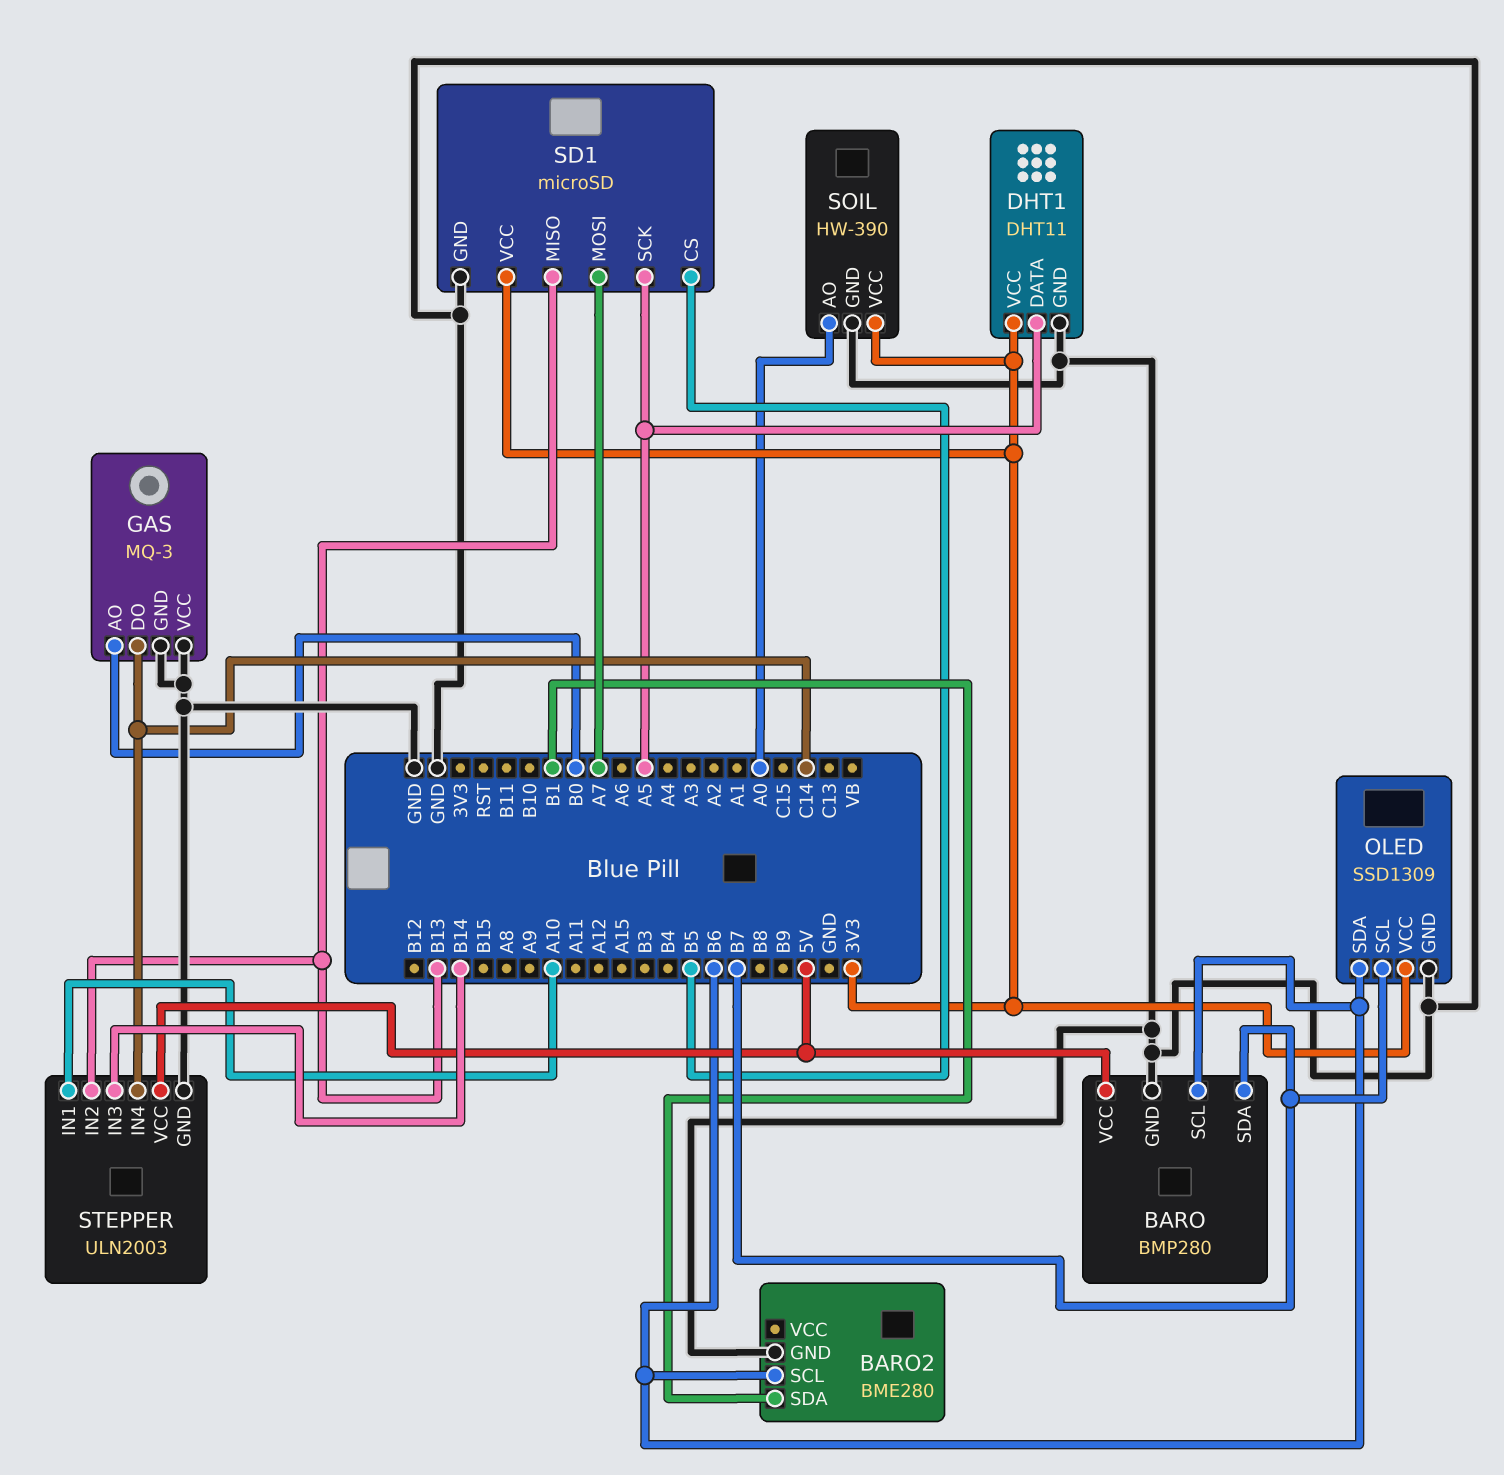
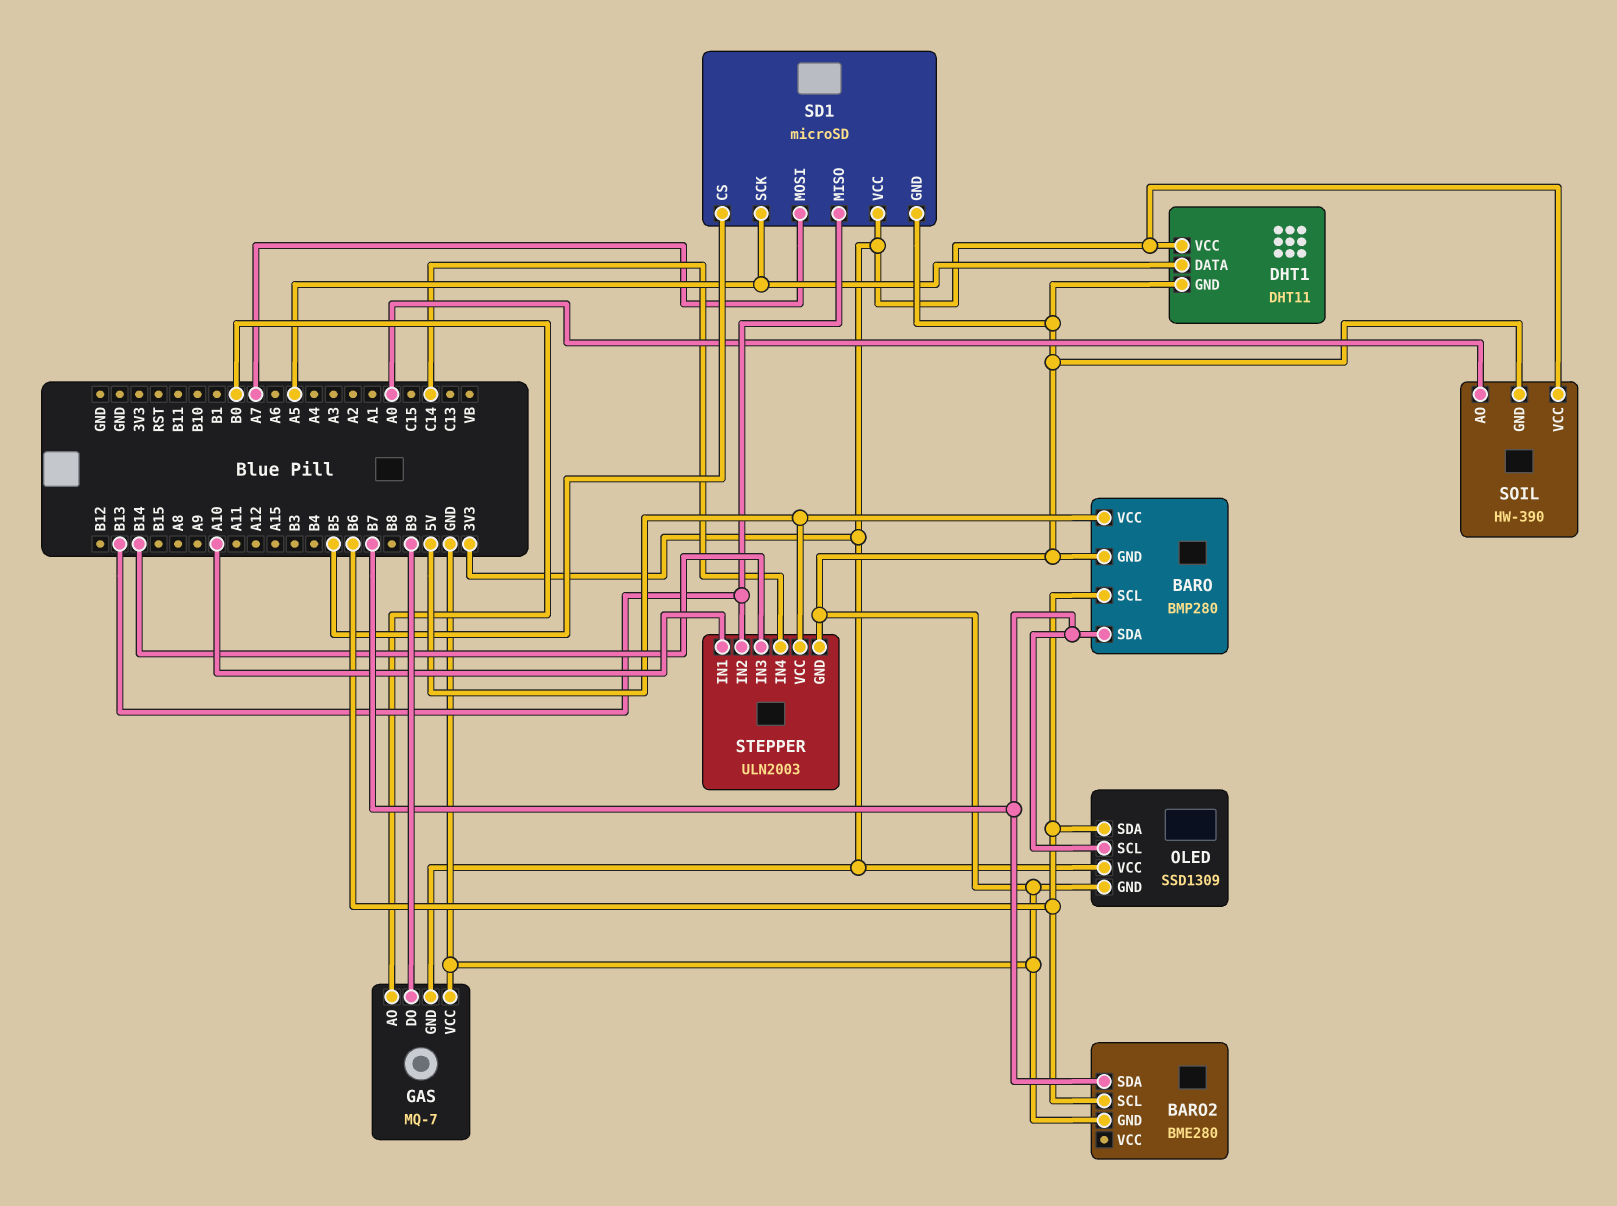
BARO2 pin SDA: B1 -> B7
GAS: MQ-3 -> MQ-7
GAS pin DO: C14 -> B9
GAS pin GND: GND -> 3V3

